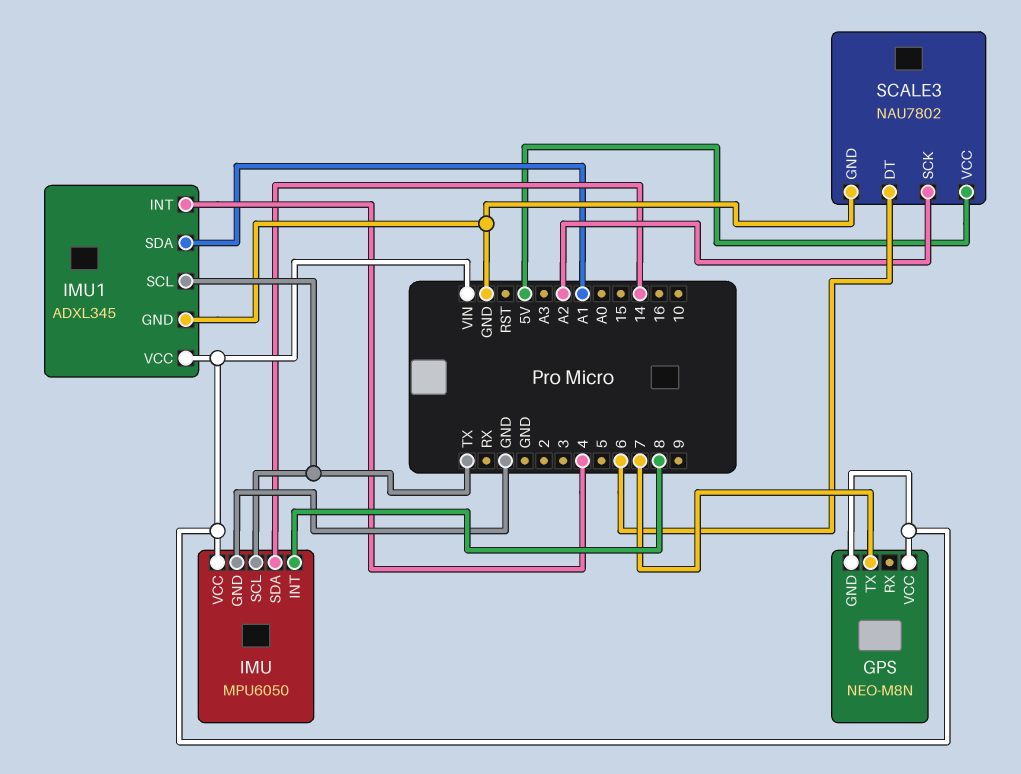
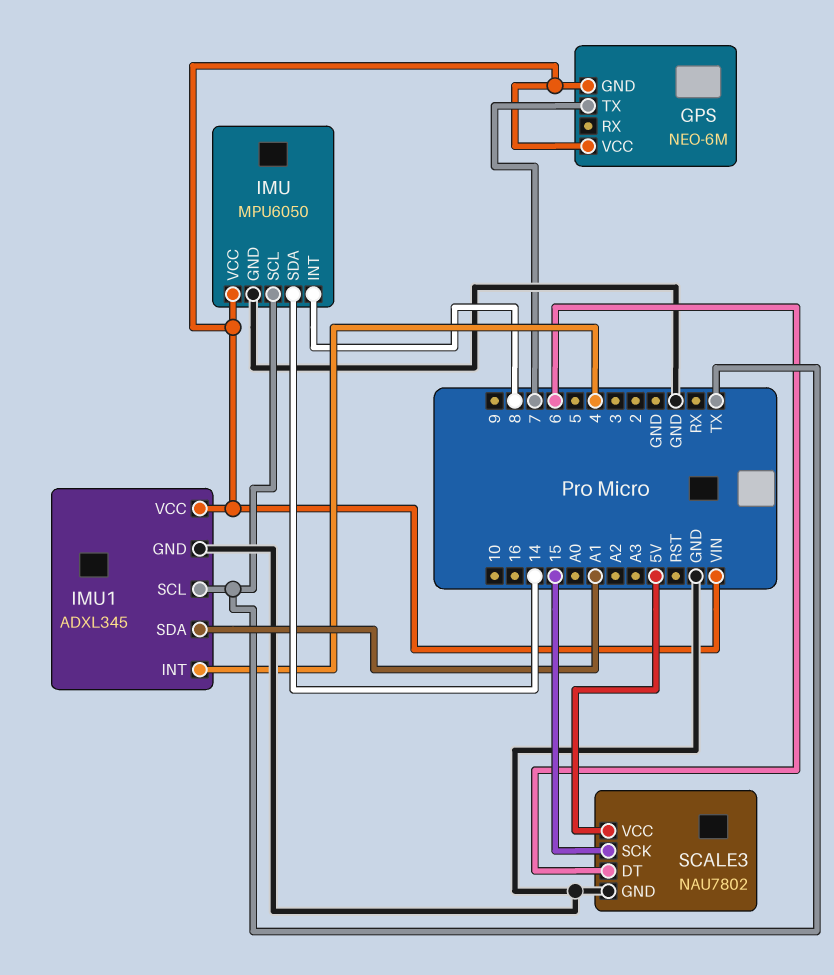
GPS: NEO-M8N -> NEO-6M
SCALE3 pin SCK: A2 -> 15

